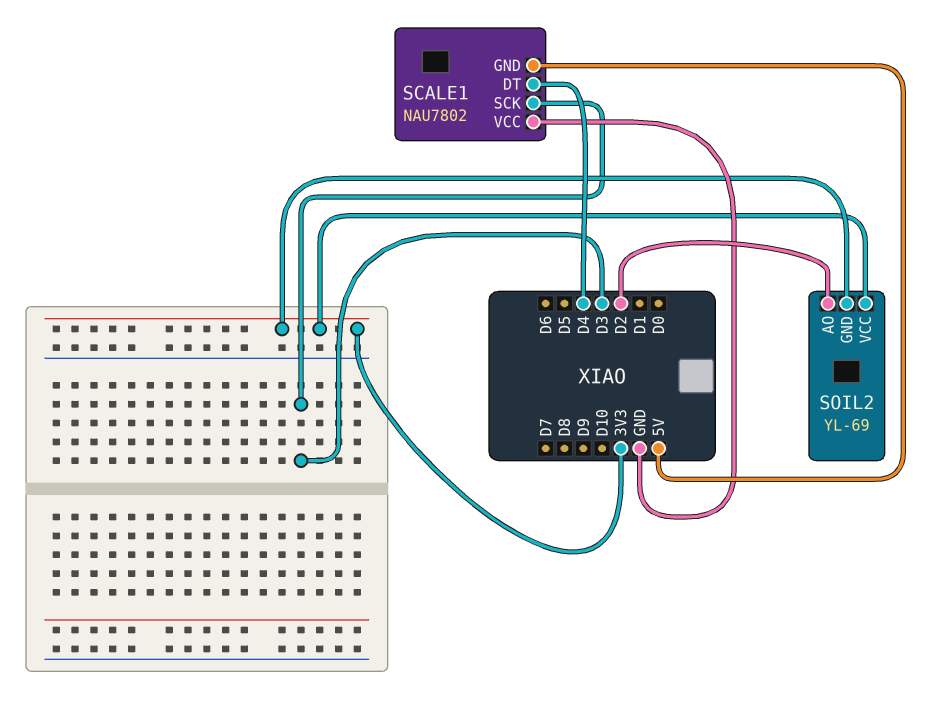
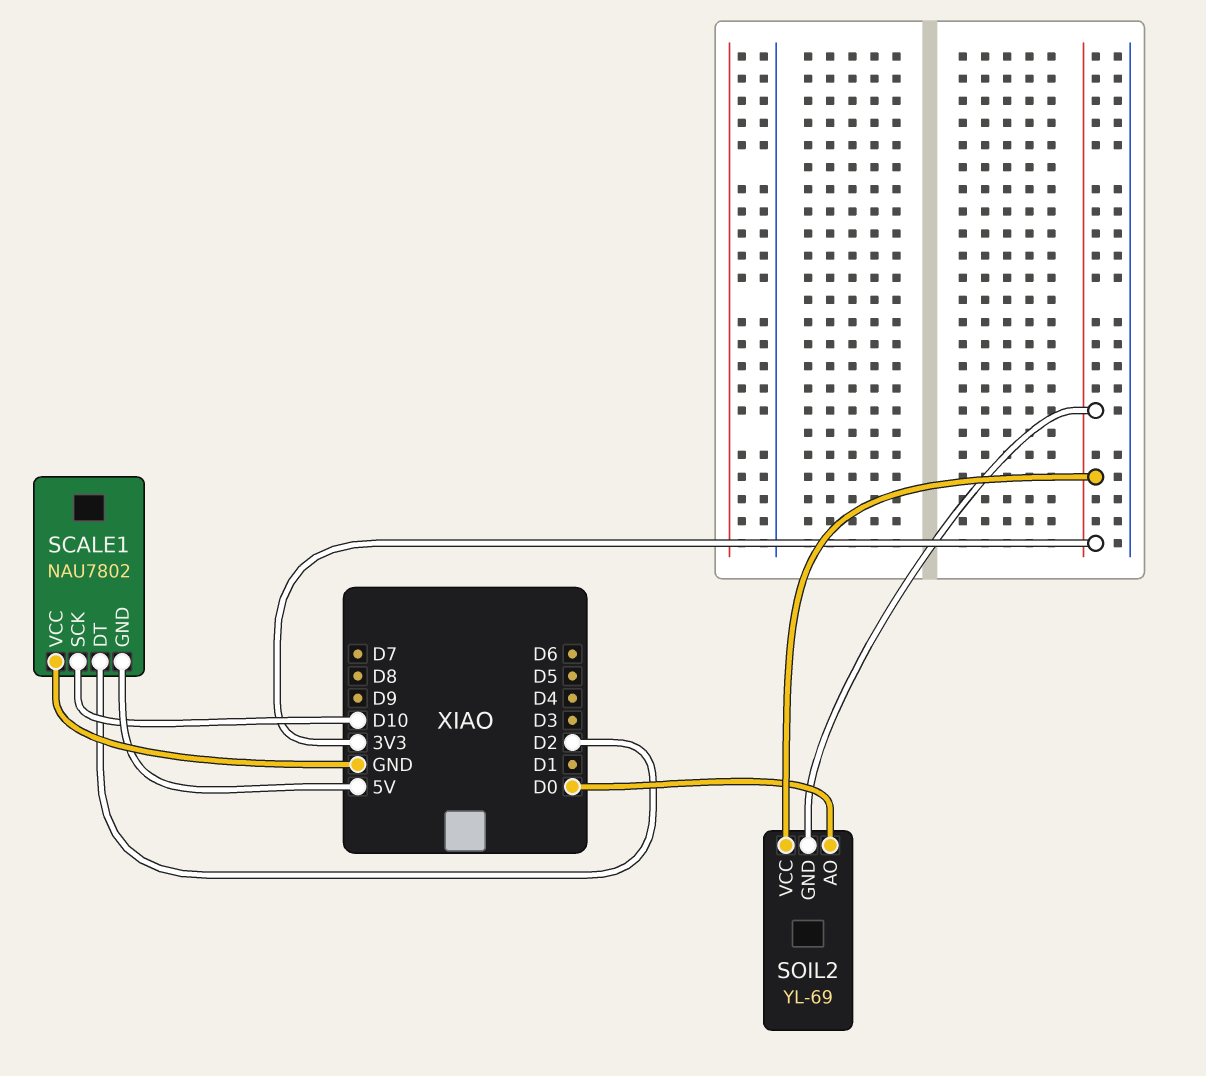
SCALE1 pin DT: D4 -> D2
SCALE1 pin SCK: D3 -> D10
SOIL2 pin AO: D2 -> D0

